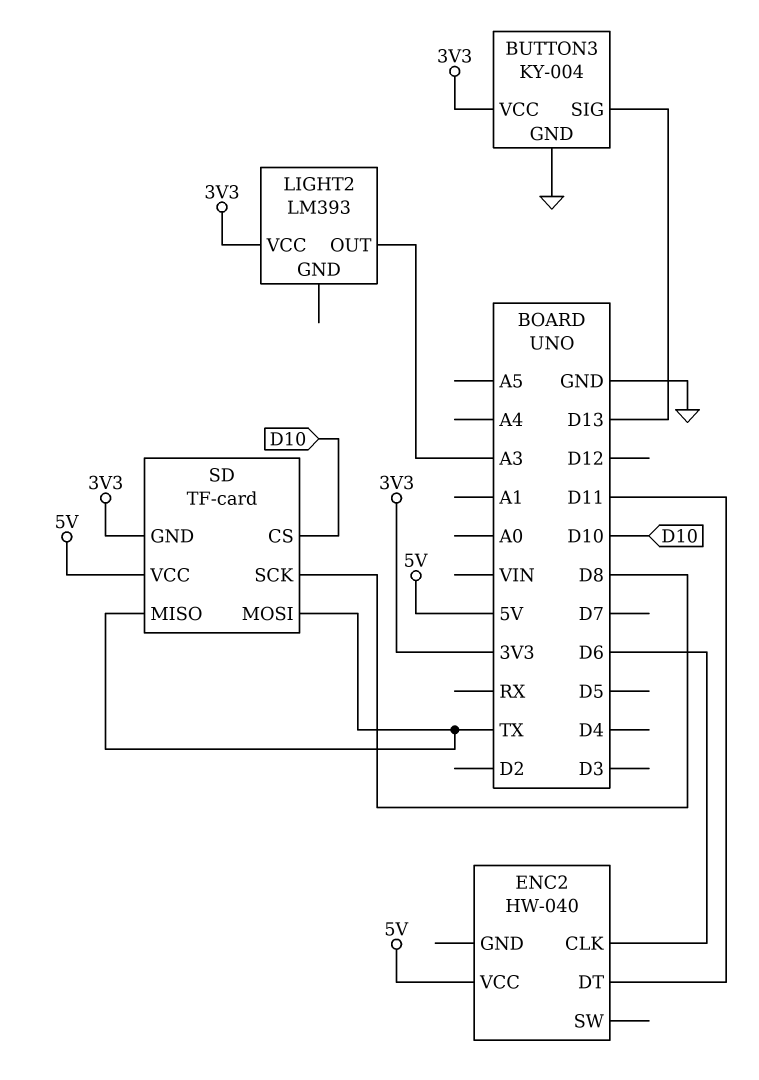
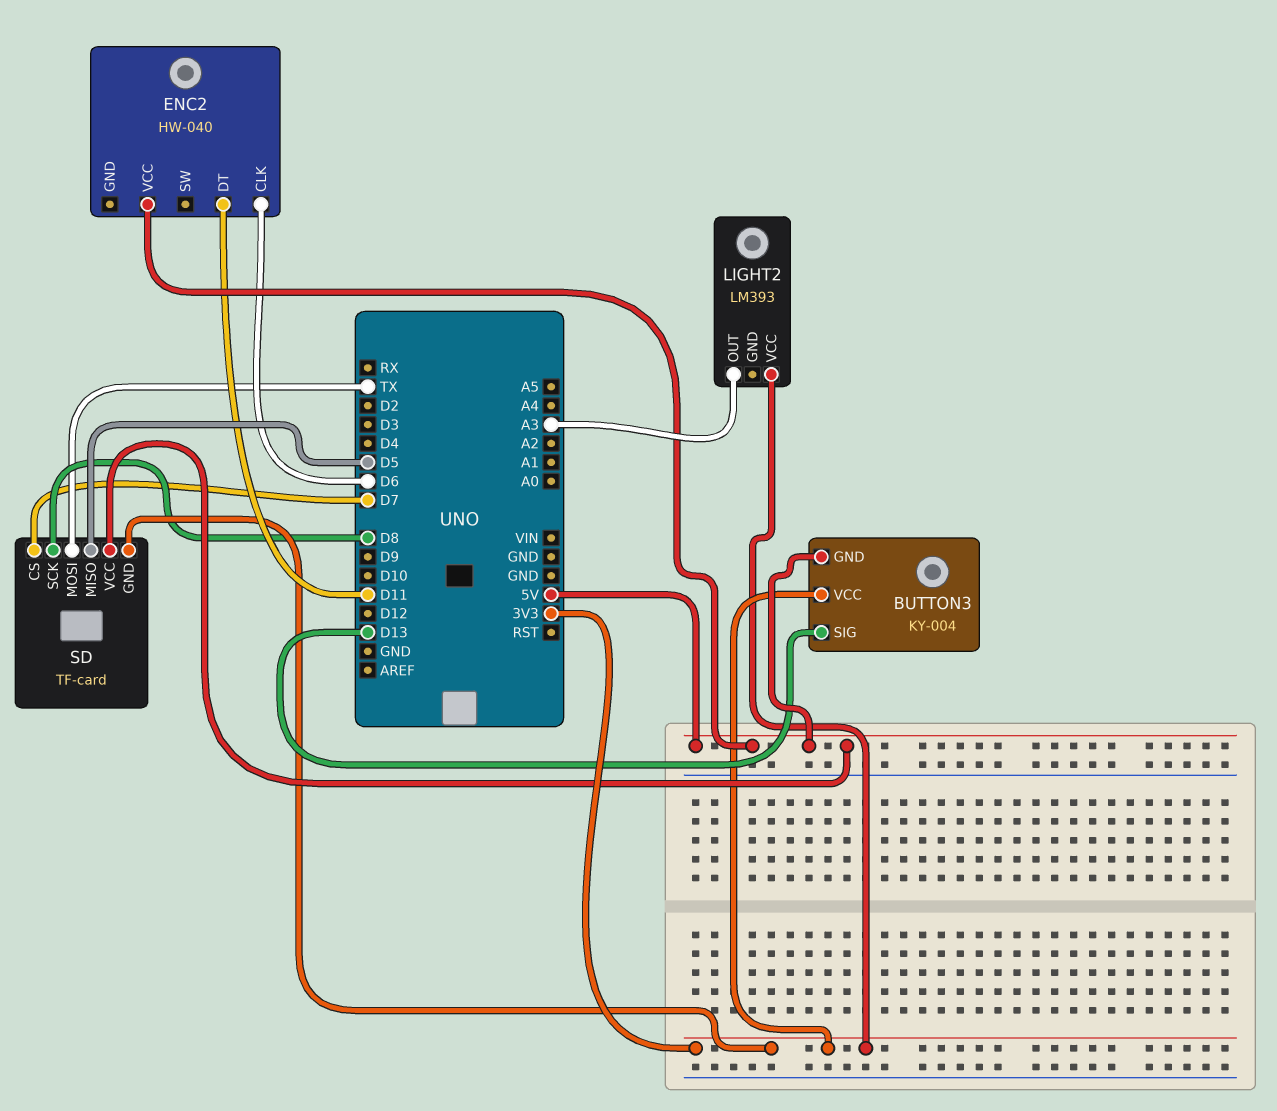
BUTTON3 pin GND: GND -> 5V
SD pin CS: D10 -> D7
SD pin MISO: TX -> D5

